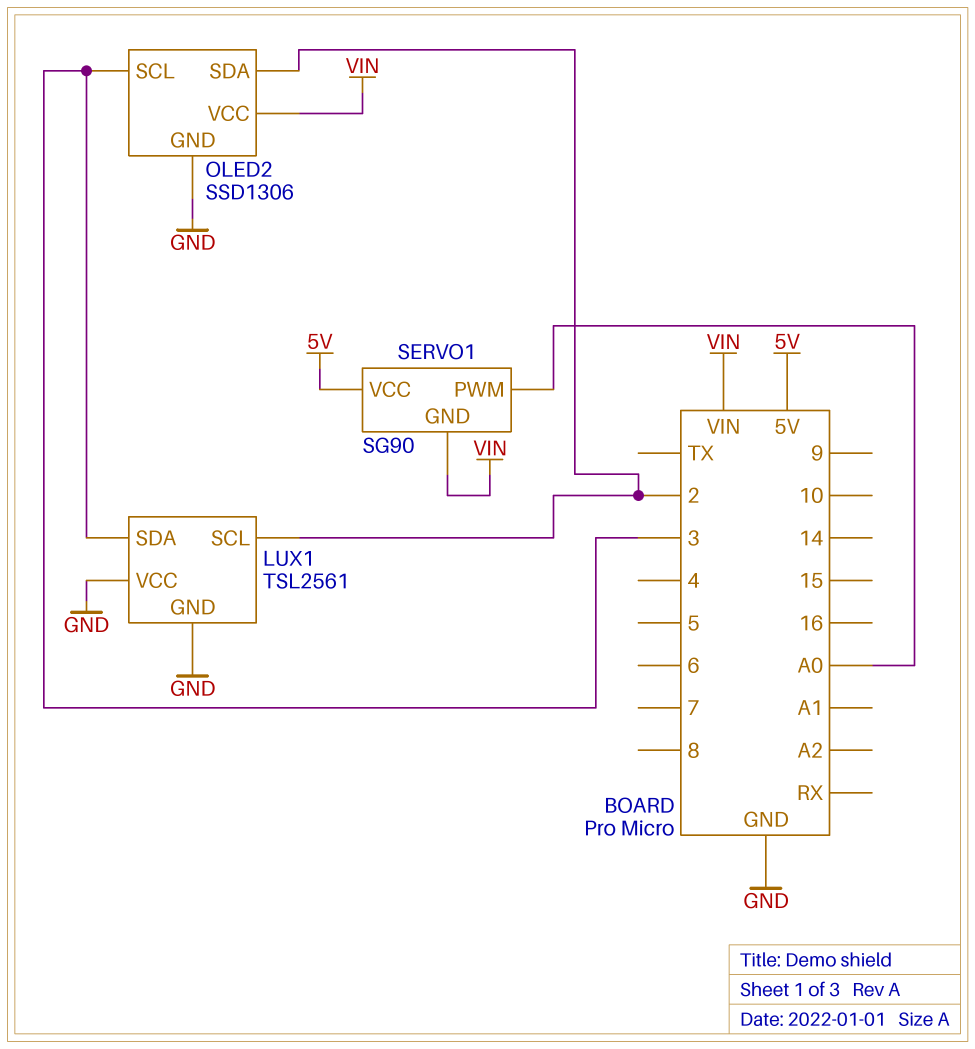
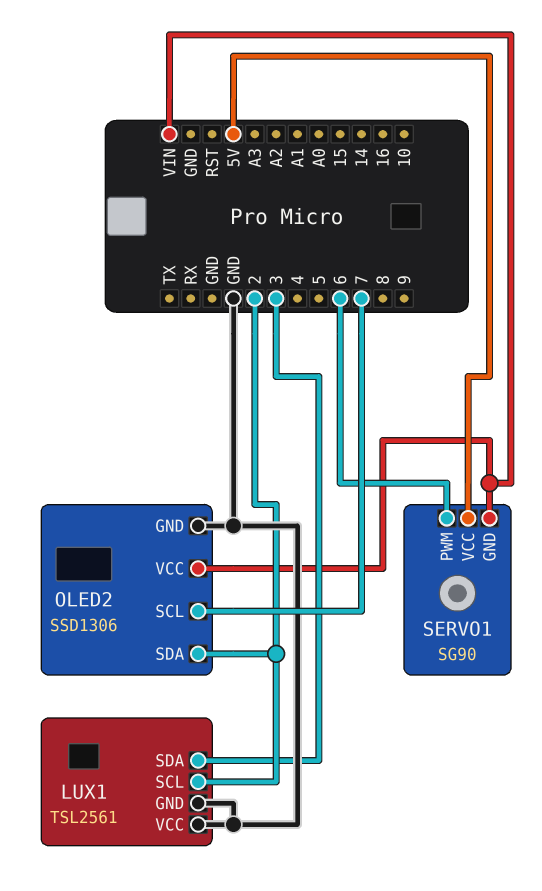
OLED2 pin SCL: 3 -> 7
SERVO1 pin PWM: A0 -> 6

